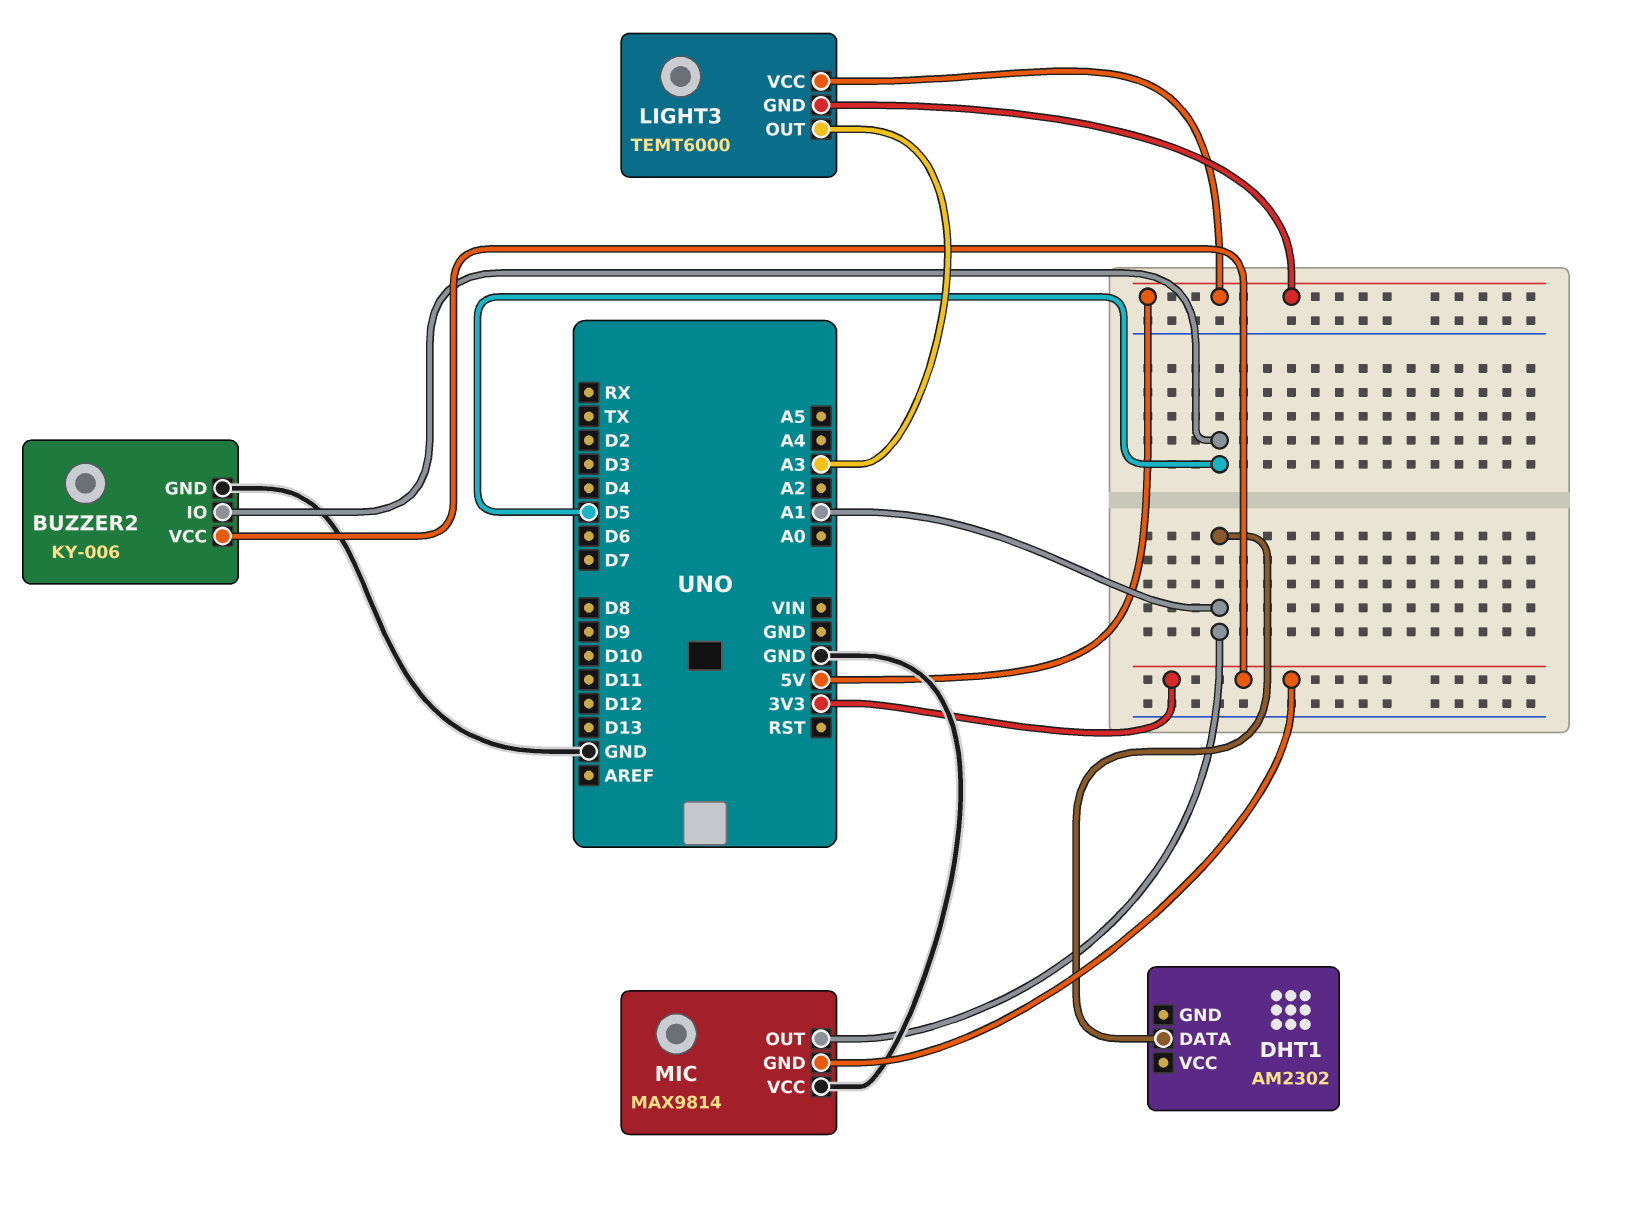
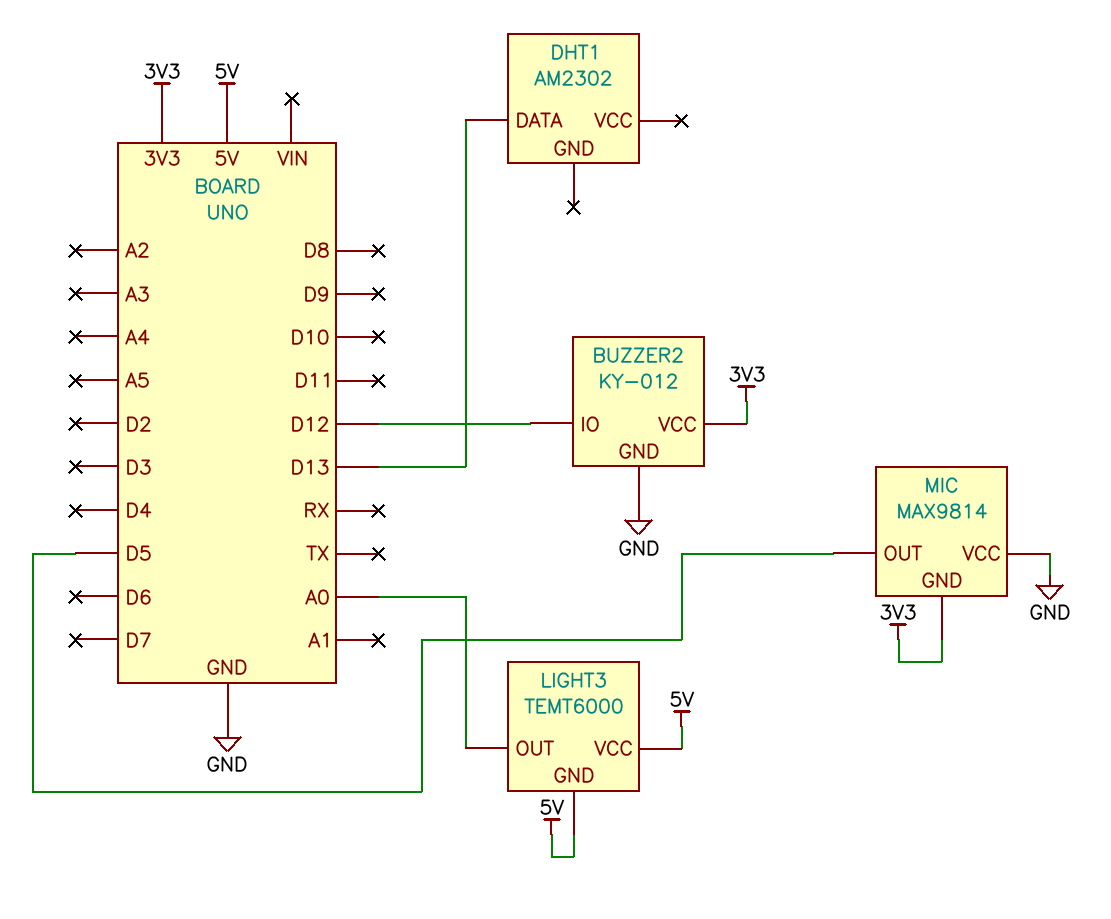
BUZZER2: KY-006 -> KY-012
BUZZER2 pin IO: D5 -> D12
DHT1 pin DATA: A1 -> D13
LIGHT3 pin OUT: A3 -> A0
MIC pin OUT: A1 -> D5

